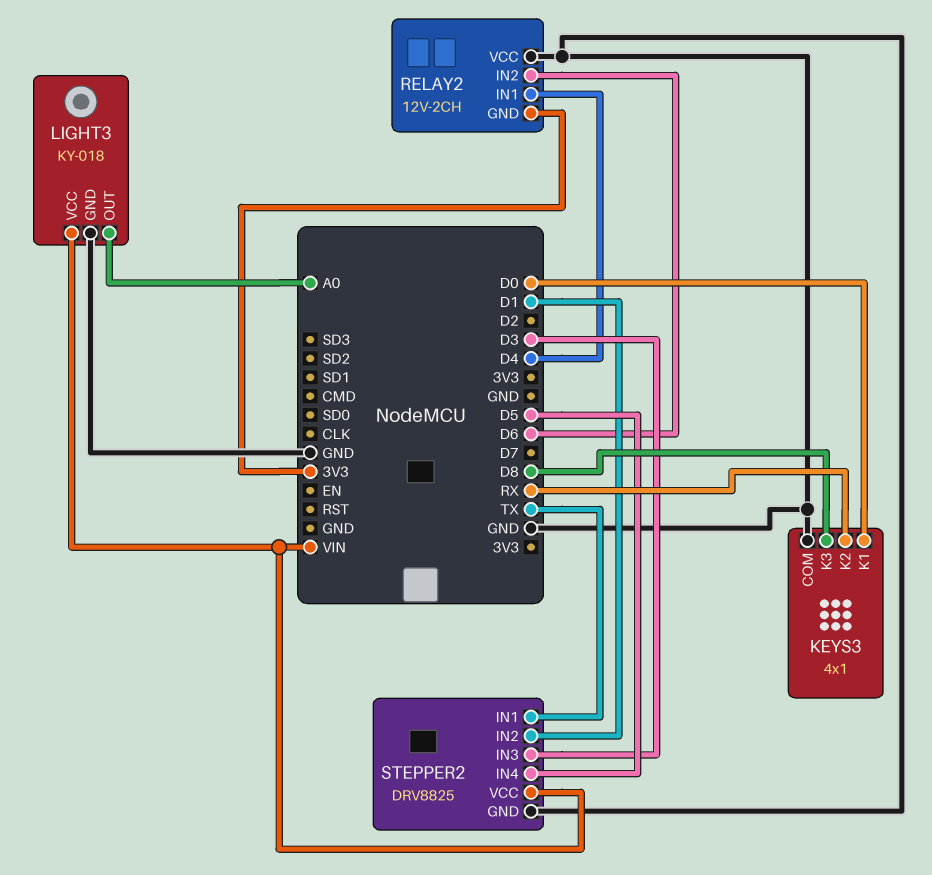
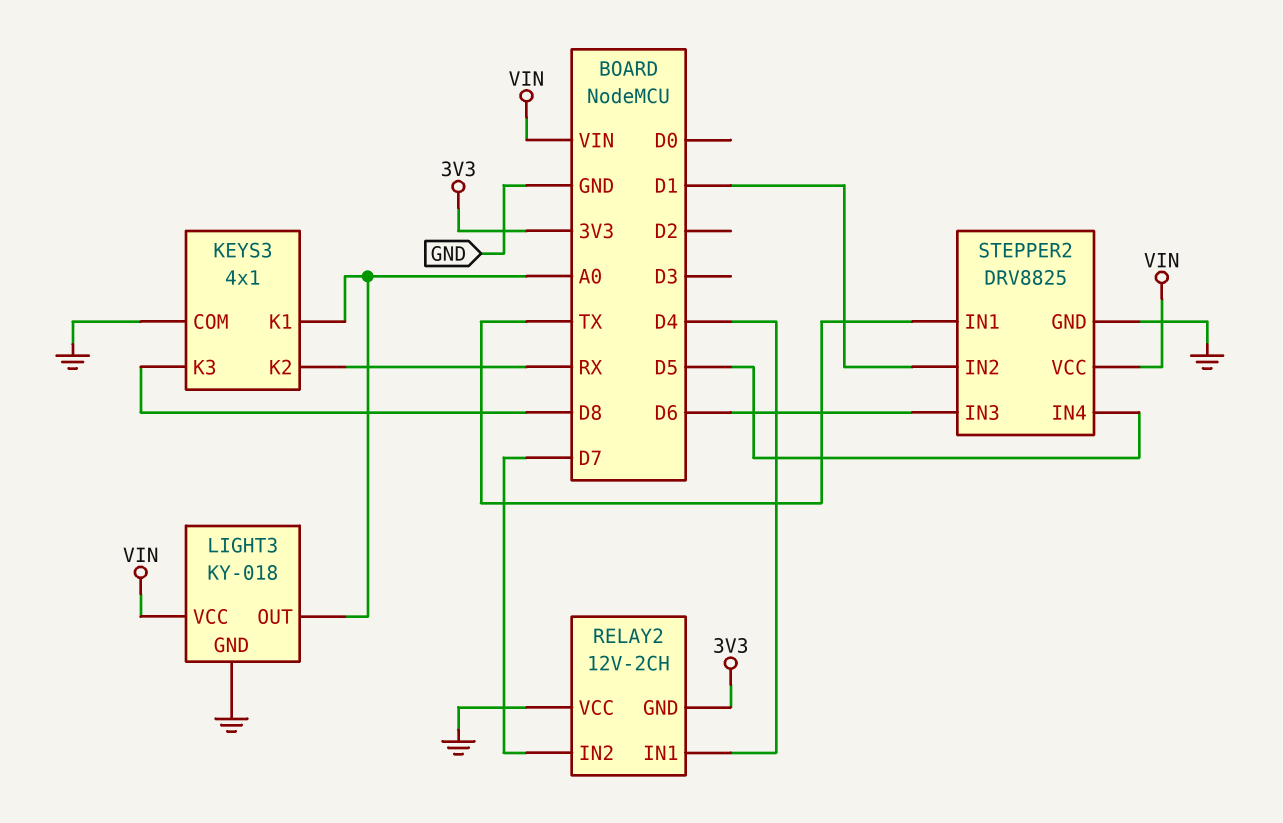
KEYS3 pin K1: D0 -> A0
RELAY2 pin IN2: D6 -> D7
STEPPER2 pin IN3: D3 -> D6

